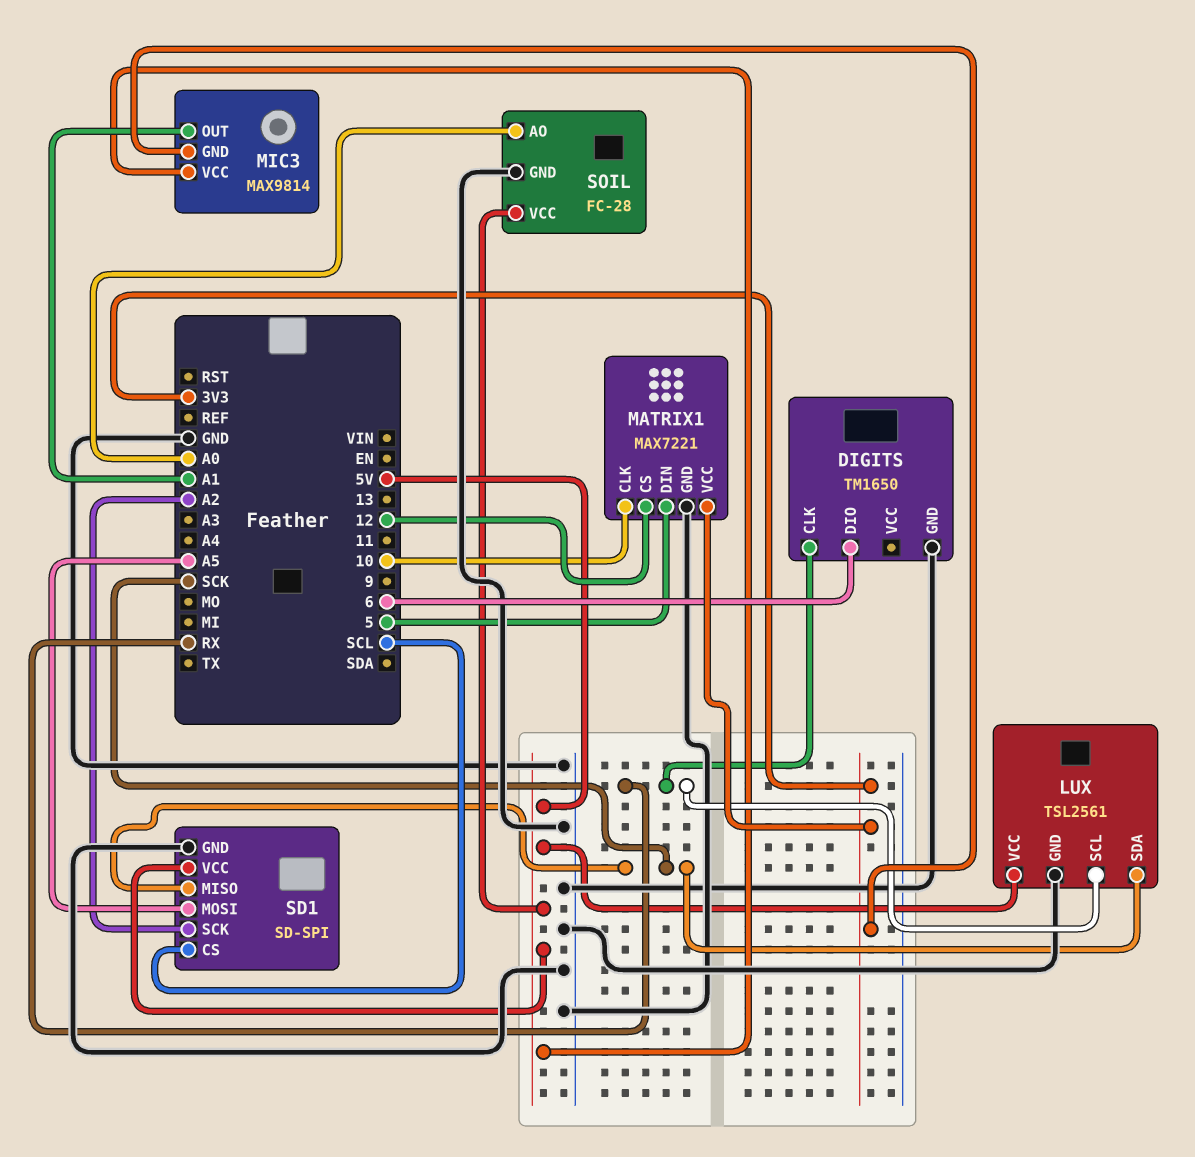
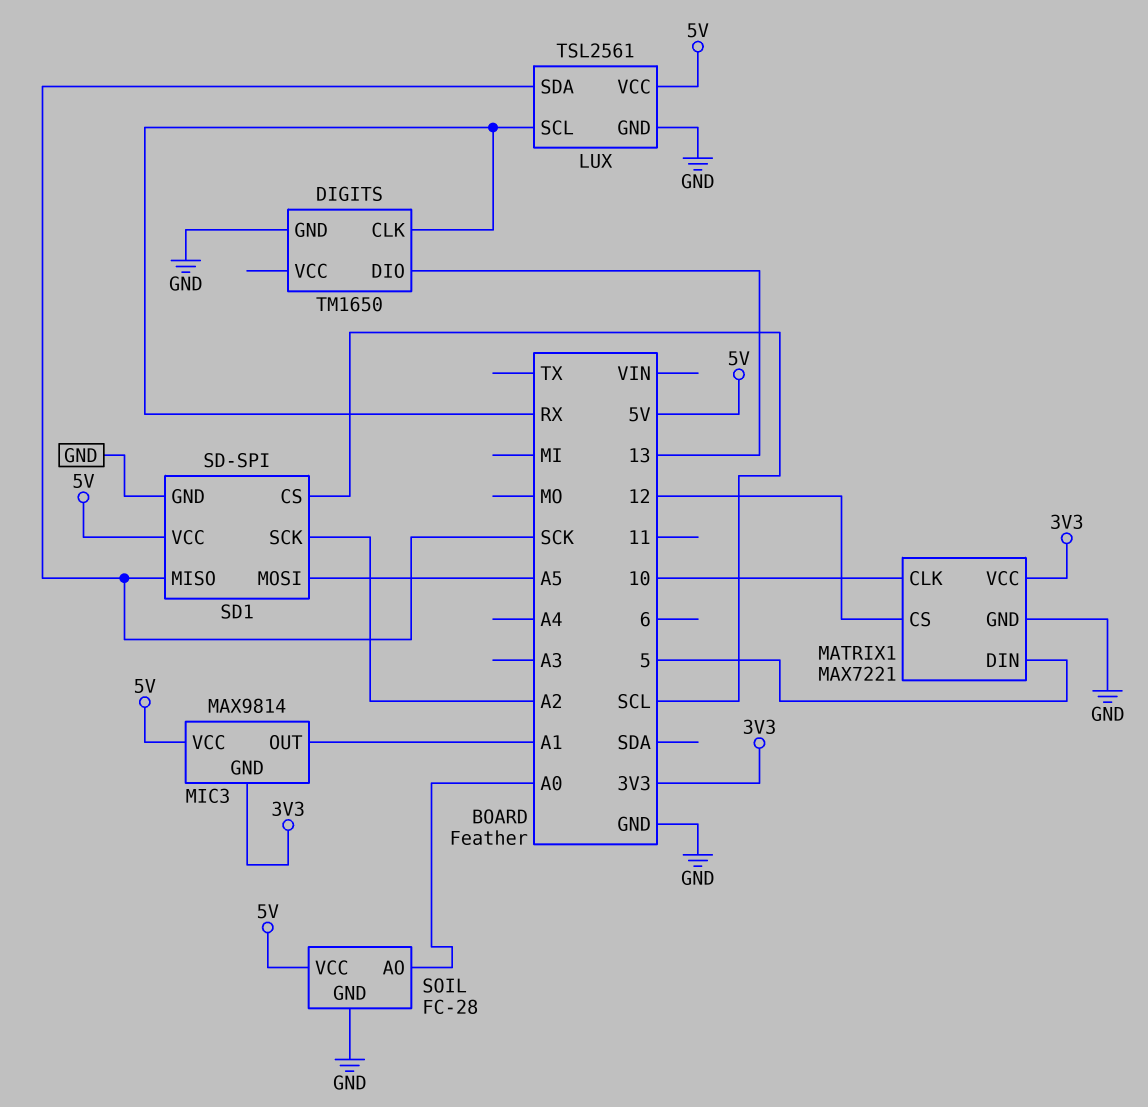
DIGITS pin DIO: 6 -> 13

